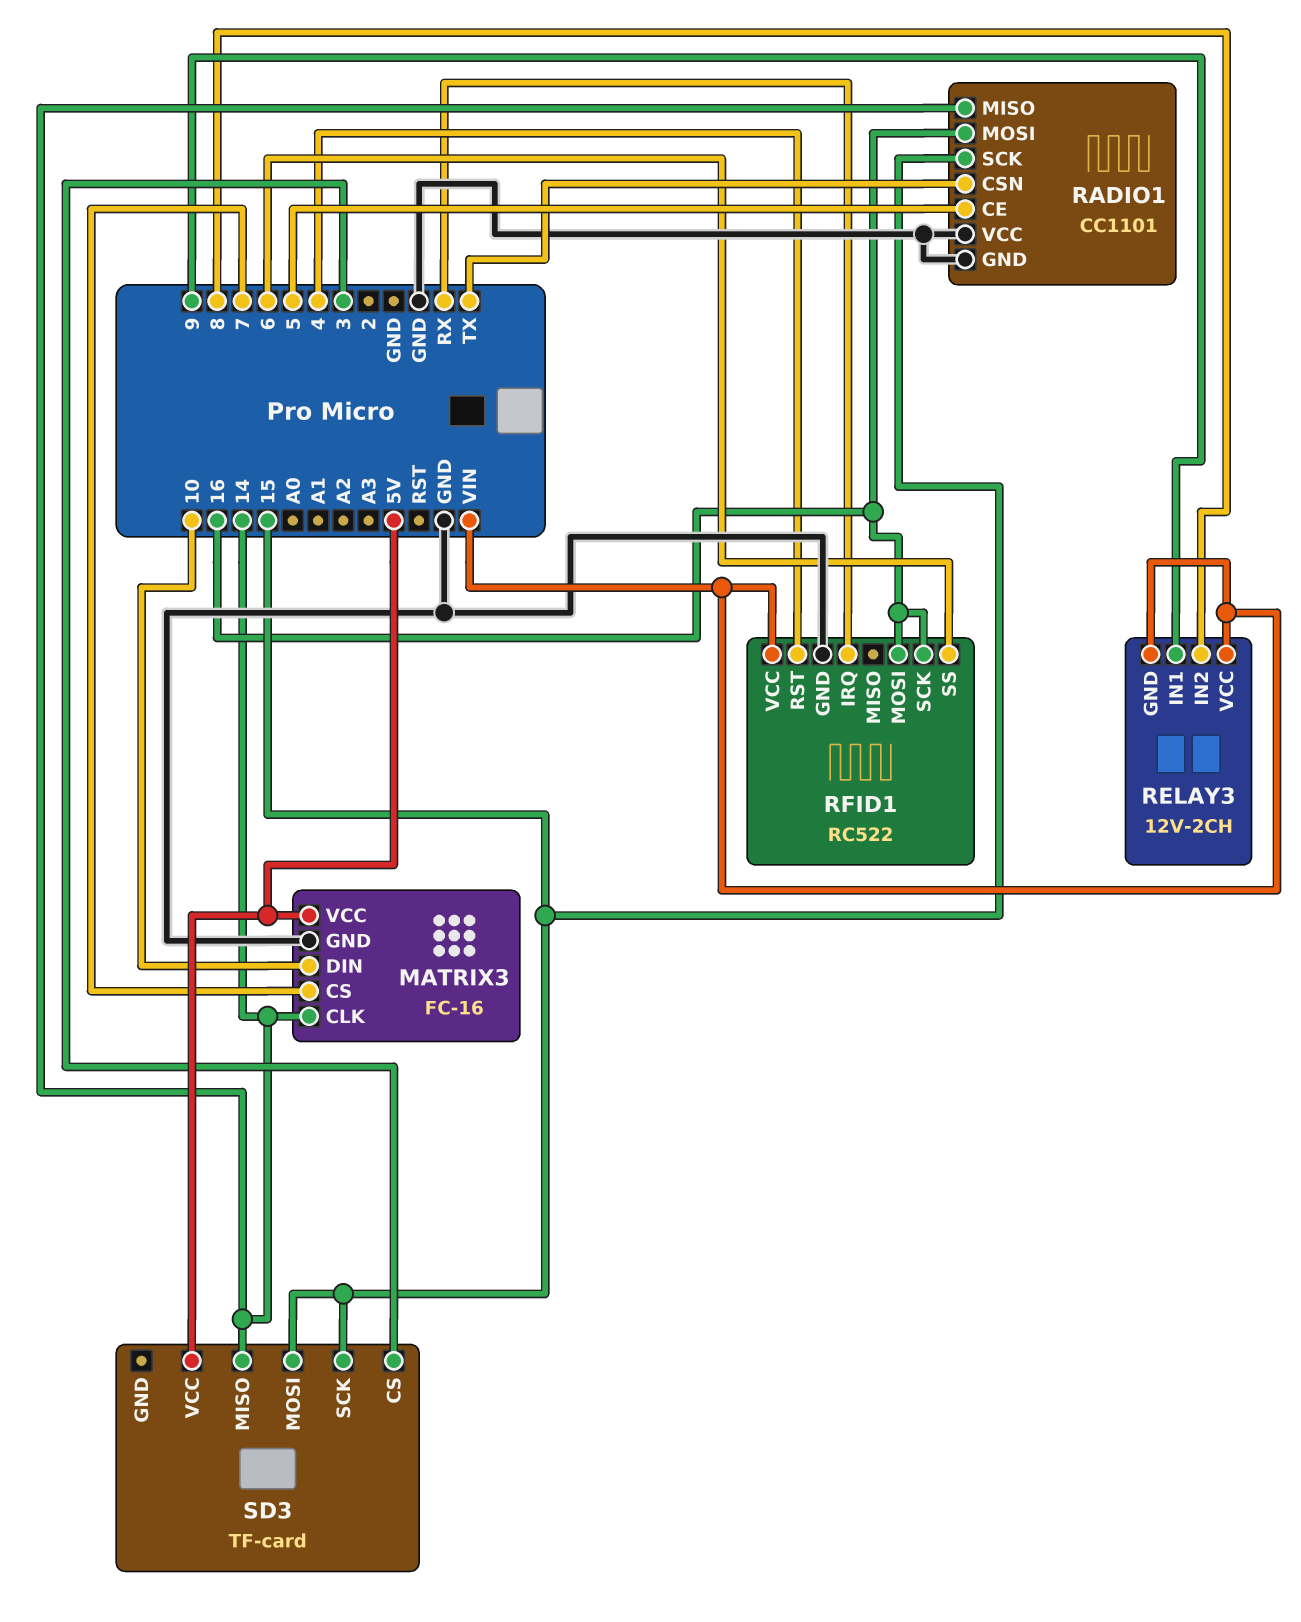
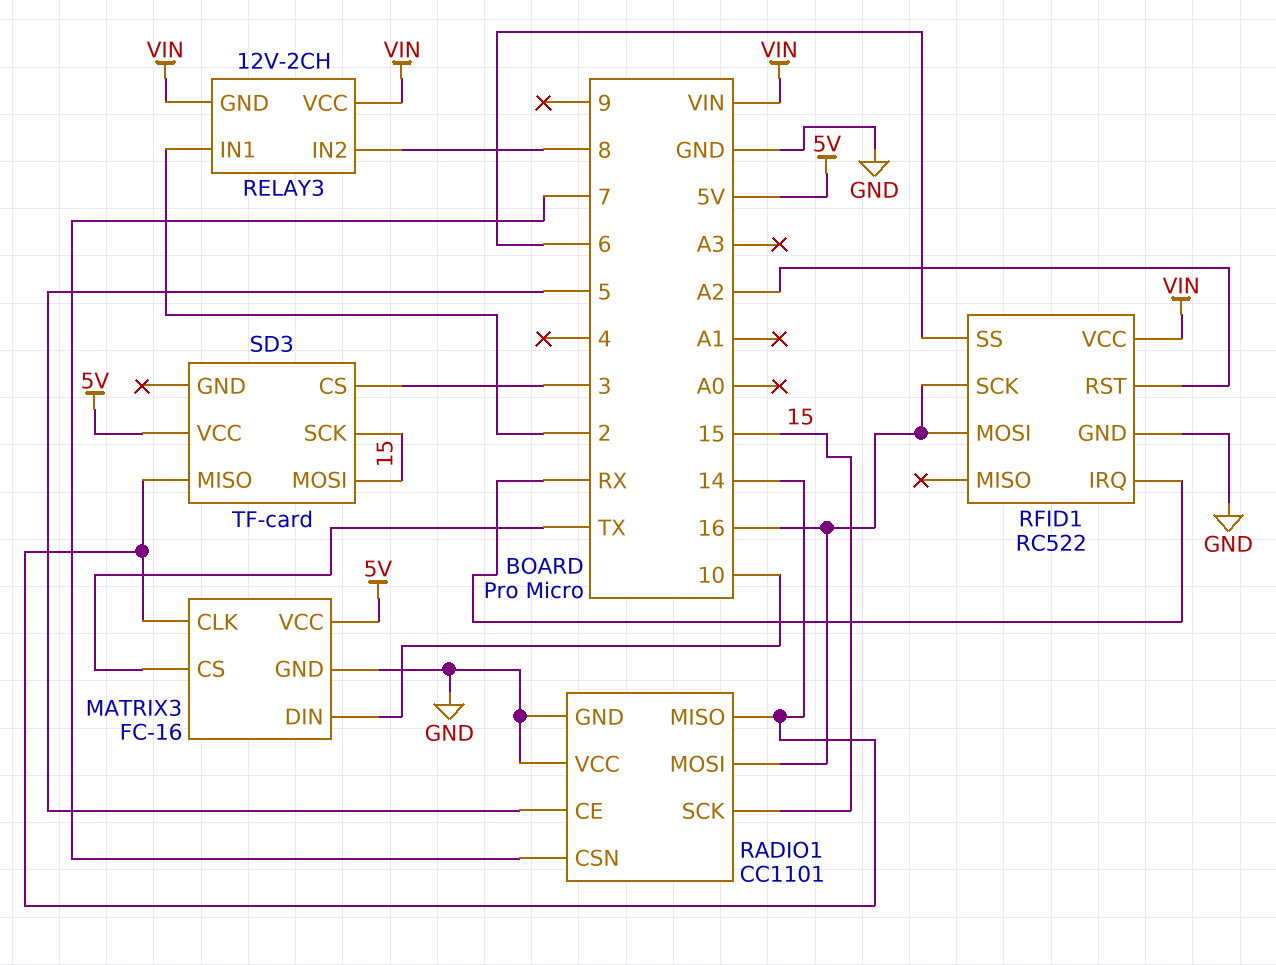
MATRIX3 pin CS: 7 -> TX
RADIO1 pin CSN: TX -> 7
RELAY3 pin IN1: 9 -> 2
RFID1 pin RST: 4 -> A2

